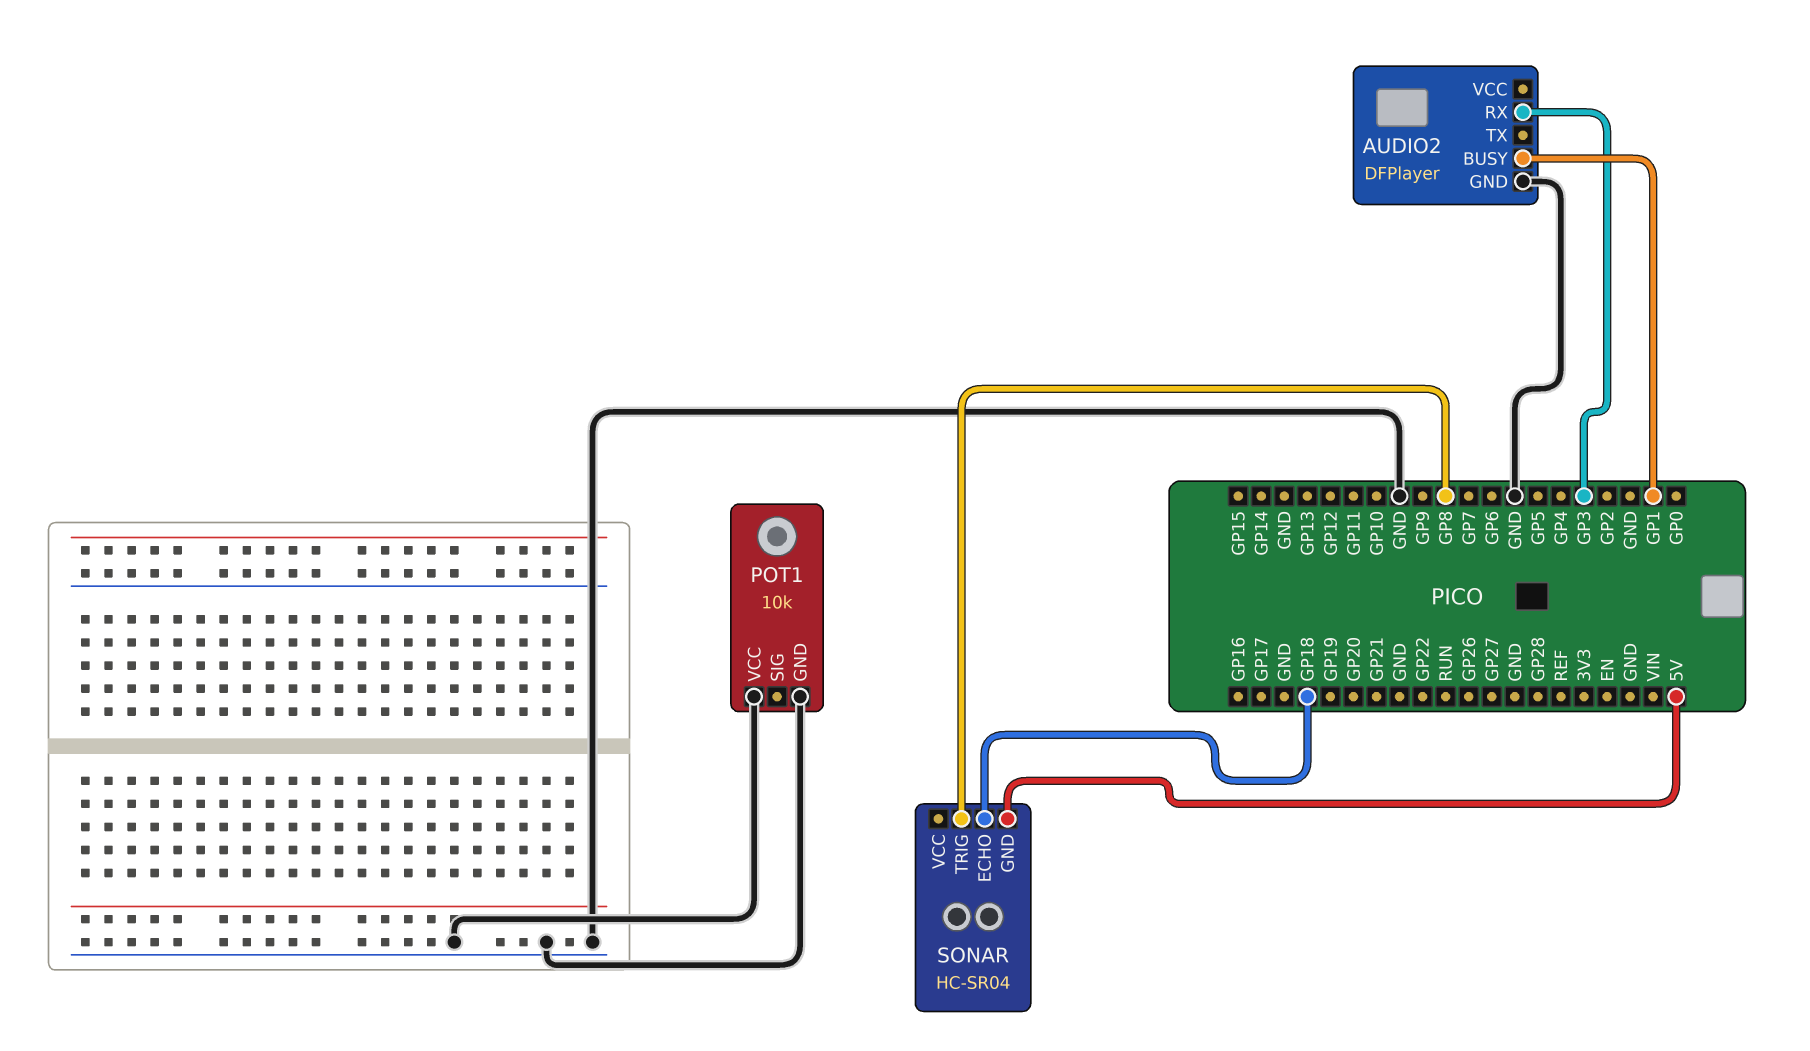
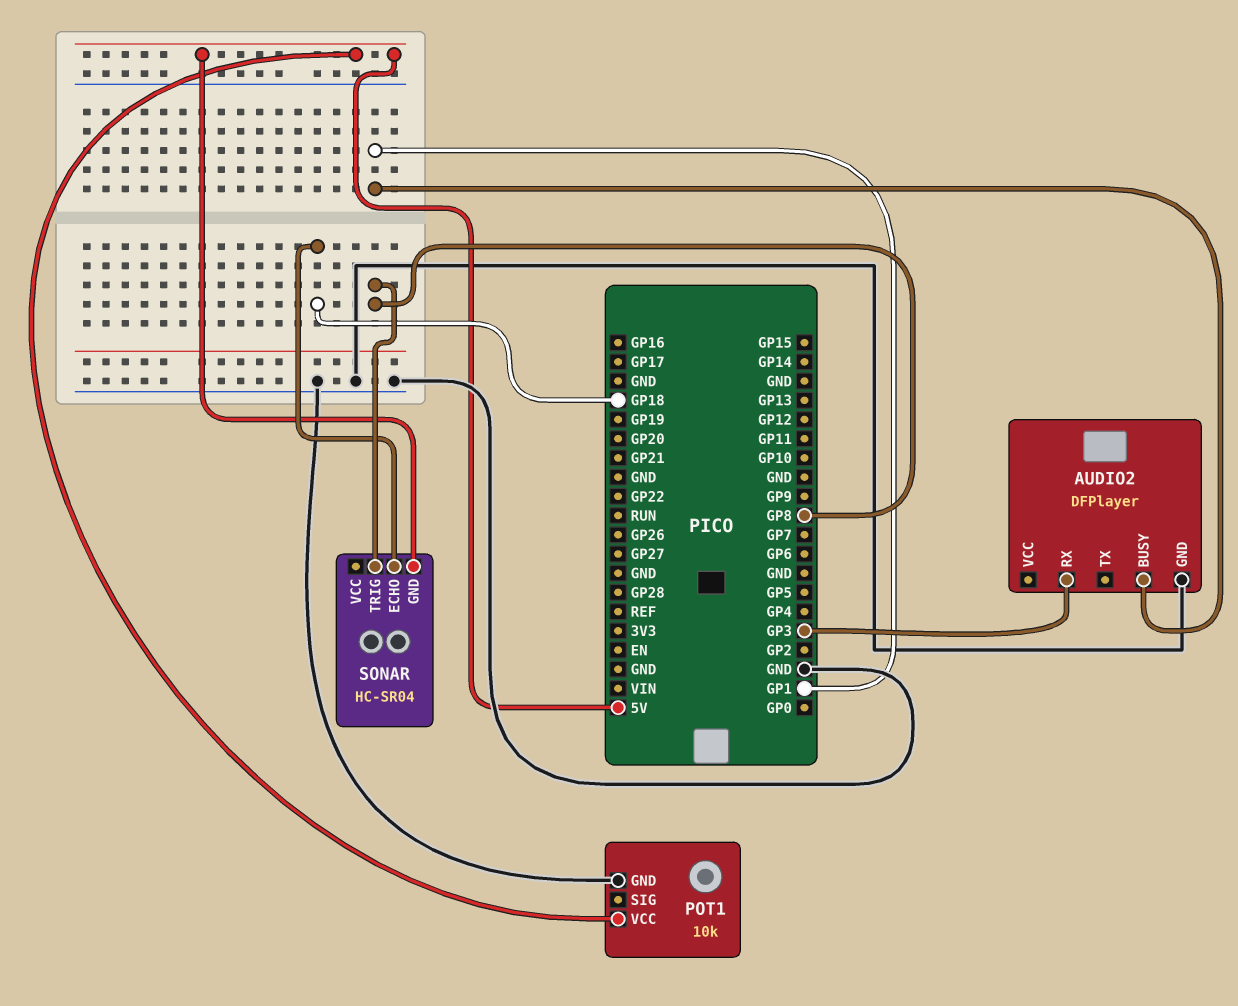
POT1 pin VCC: GND -> 5V

